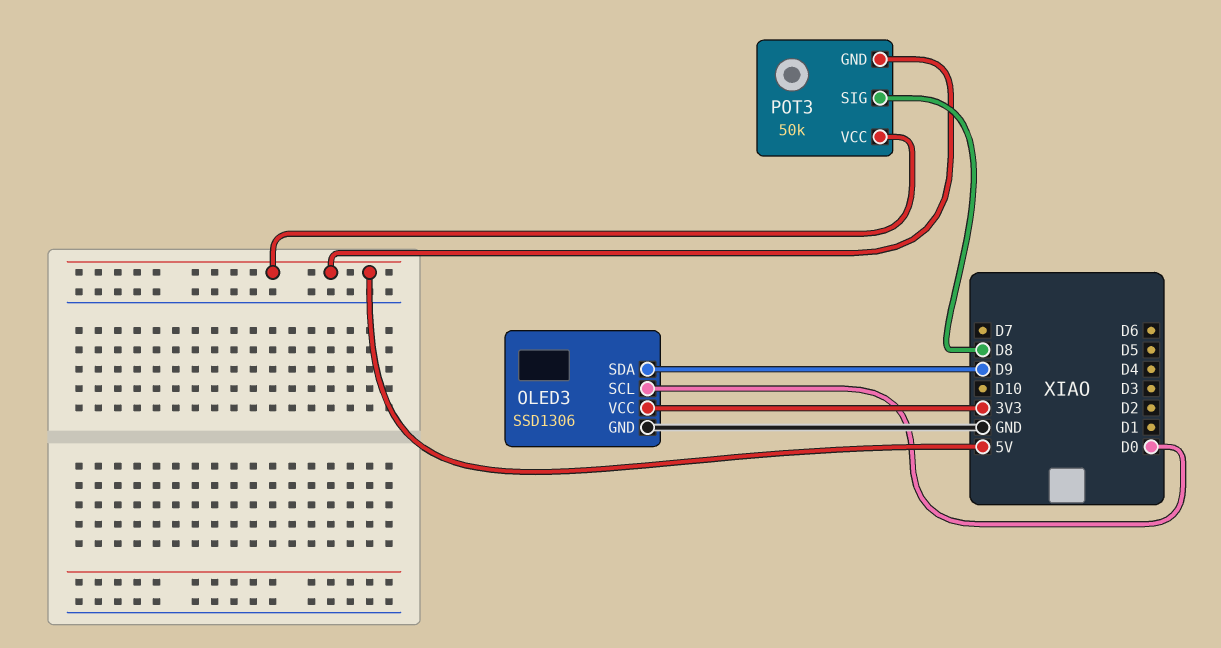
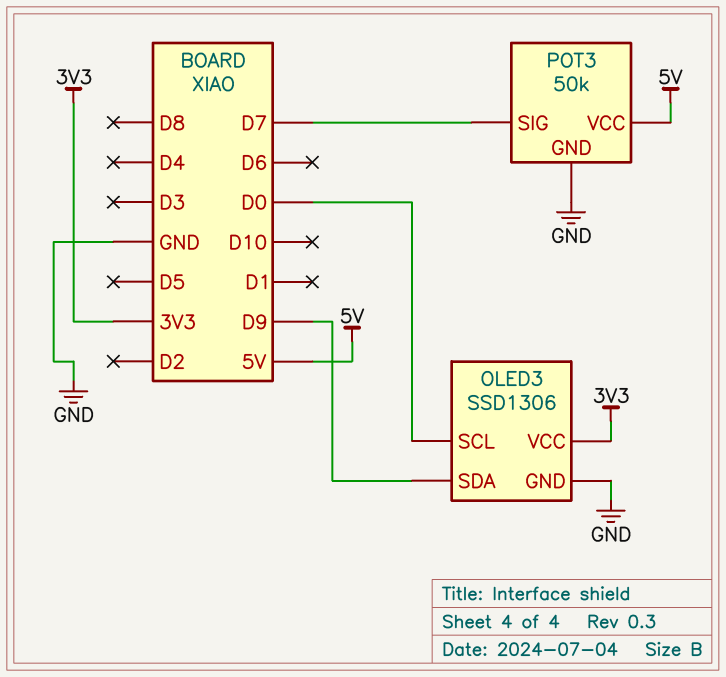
POT3 pin GND: 5V -> GND
POT3 pin SIG: D8 -> D7

